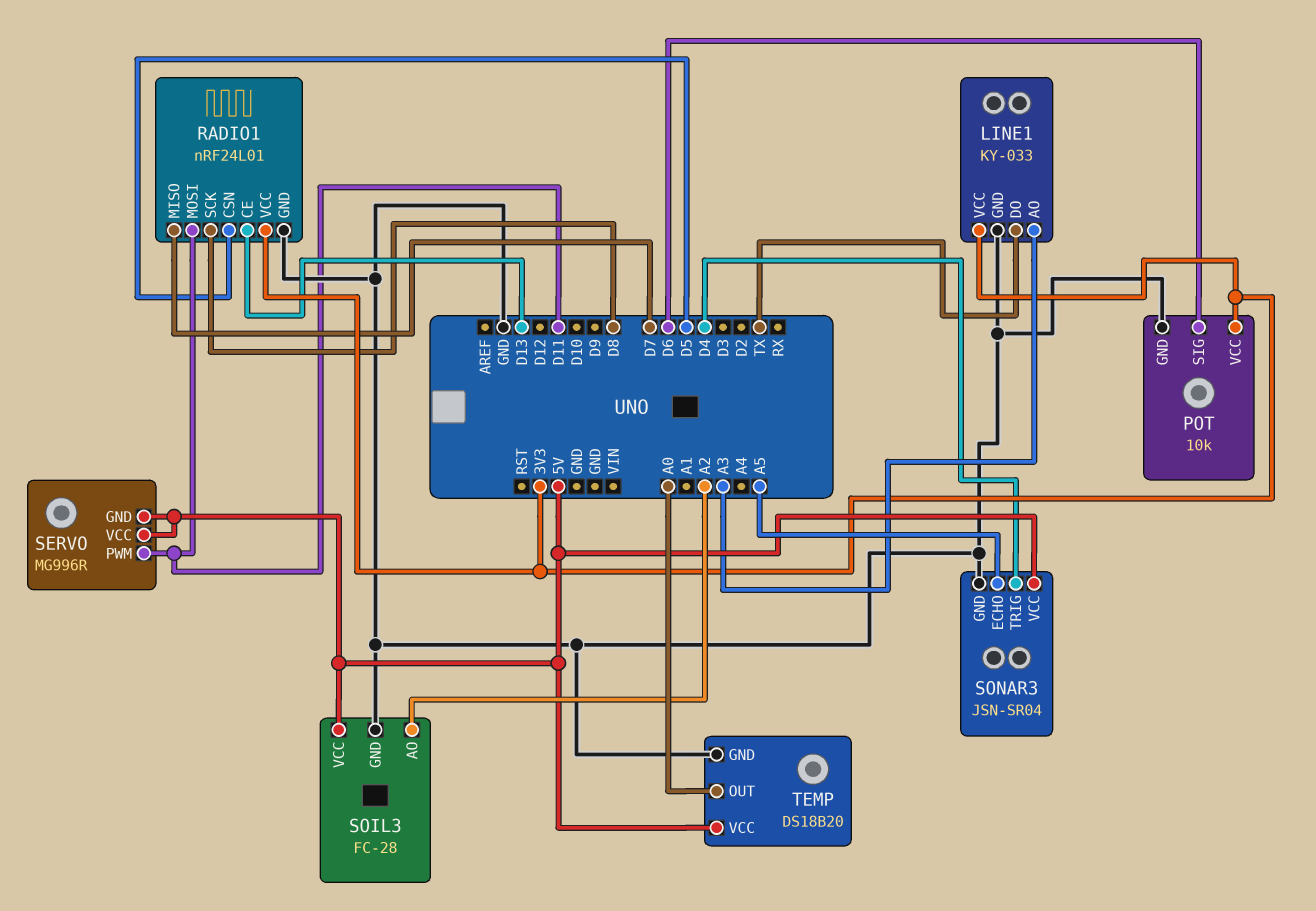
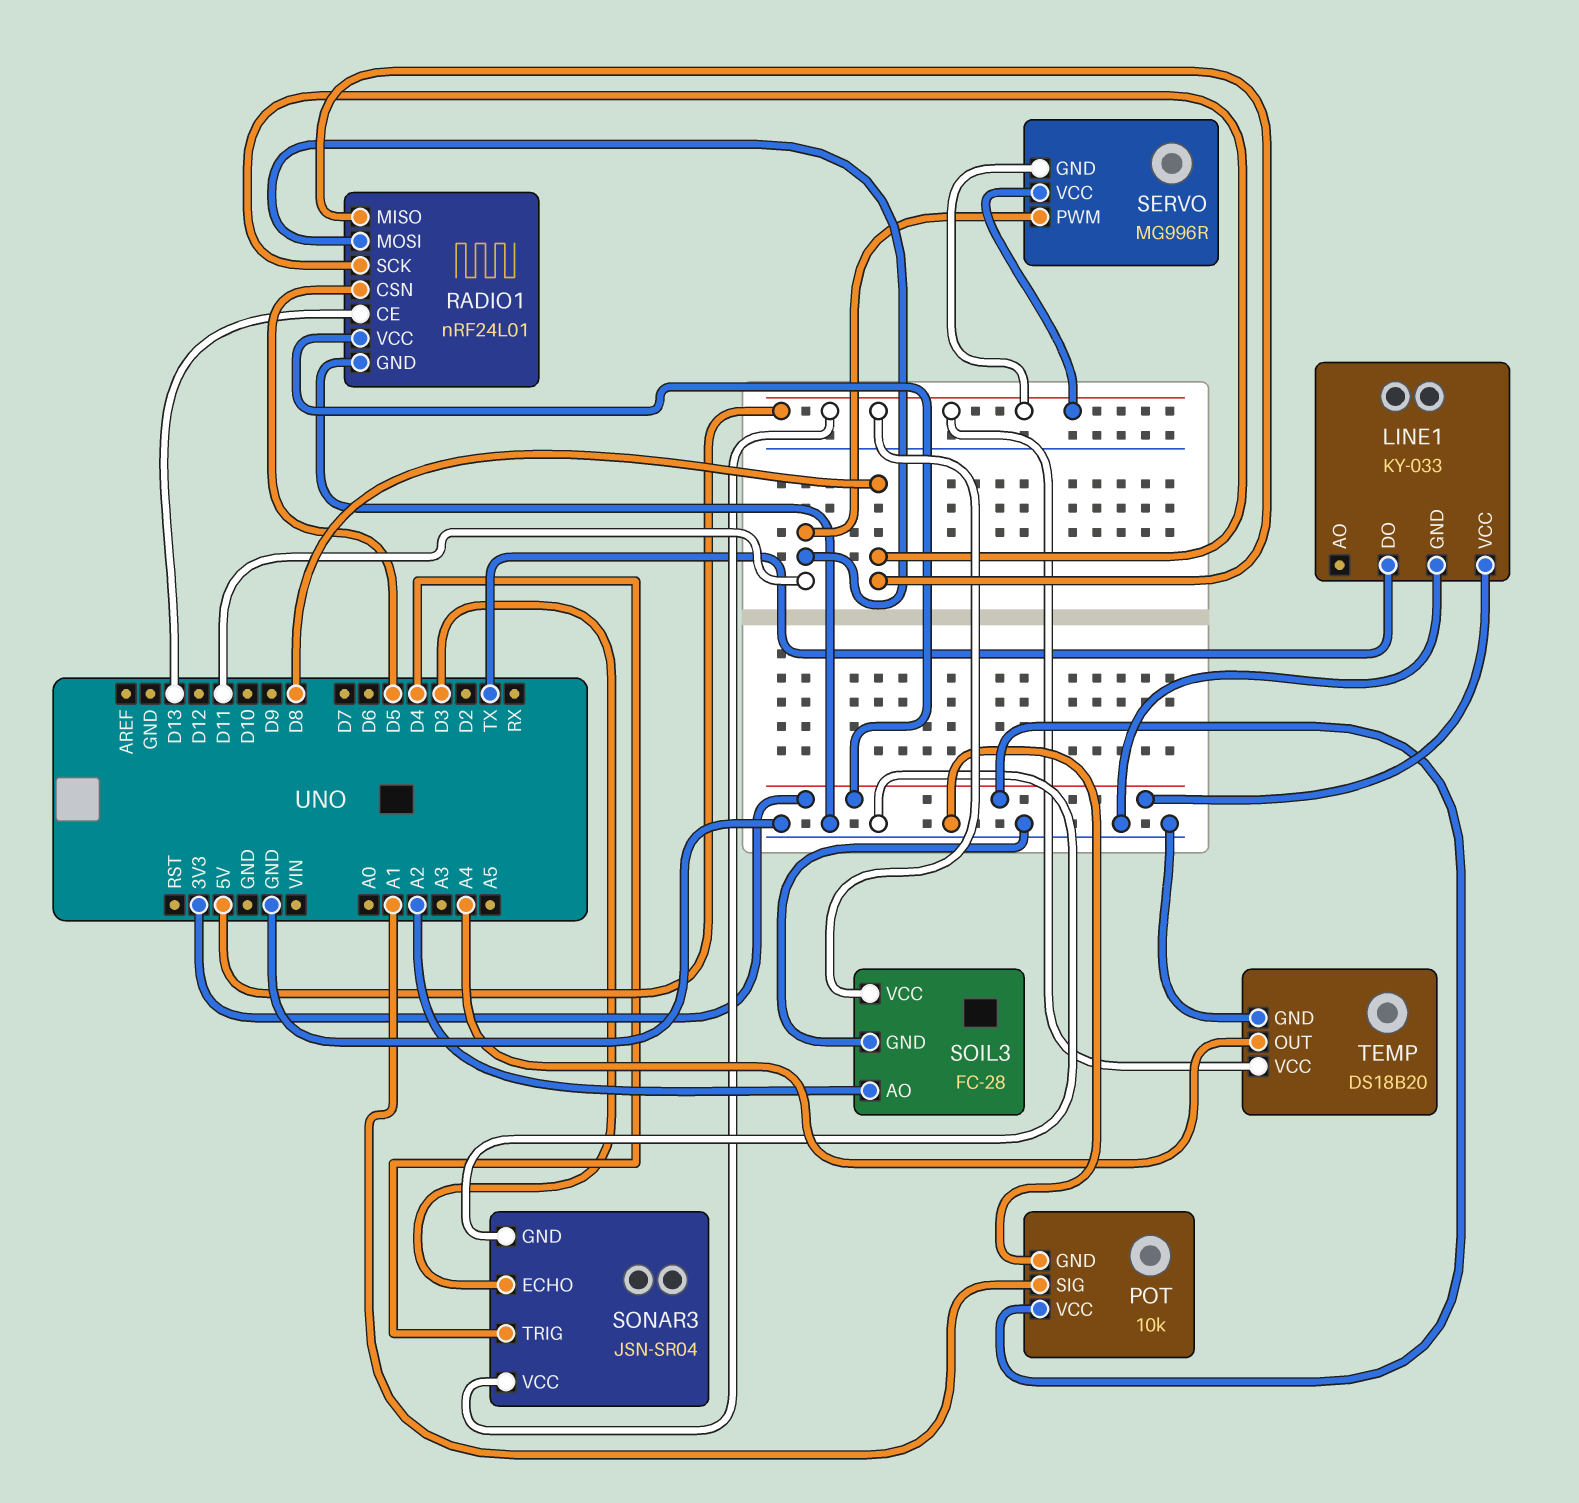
LINE1 pin AO: A3 -> none
POT pin SIG: D6 -> A1
RADIO1 pin MISO: D7 -> D8
SONAR3 pin ECHO: A5 -> D3
TEMP pin OUT: A0 -> A4

